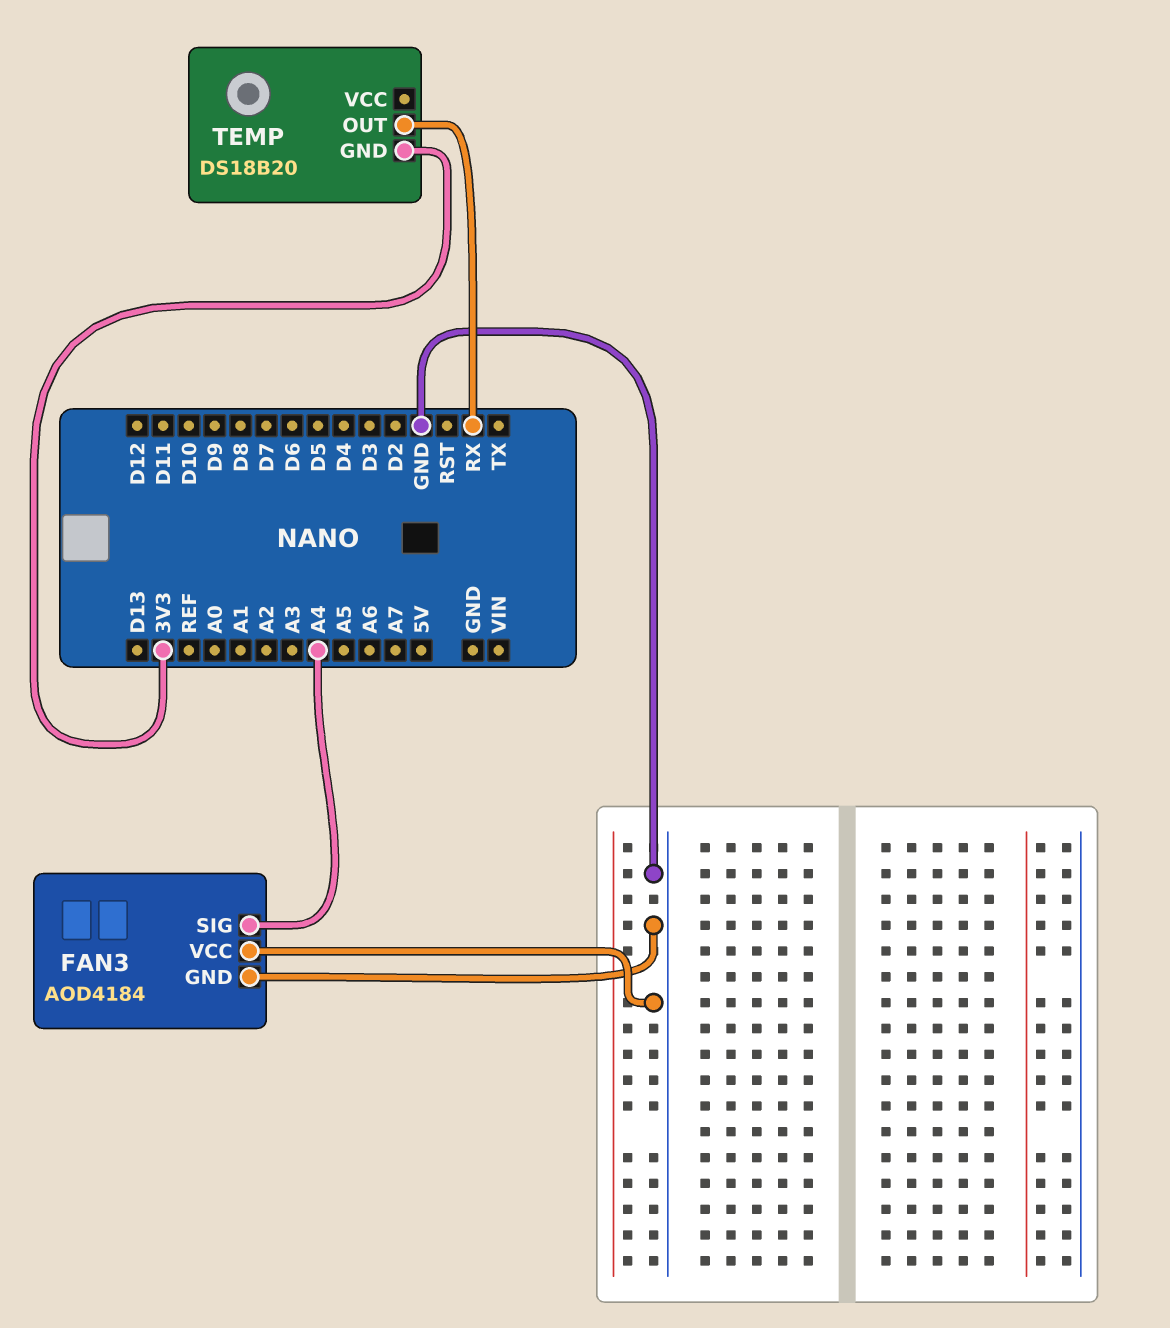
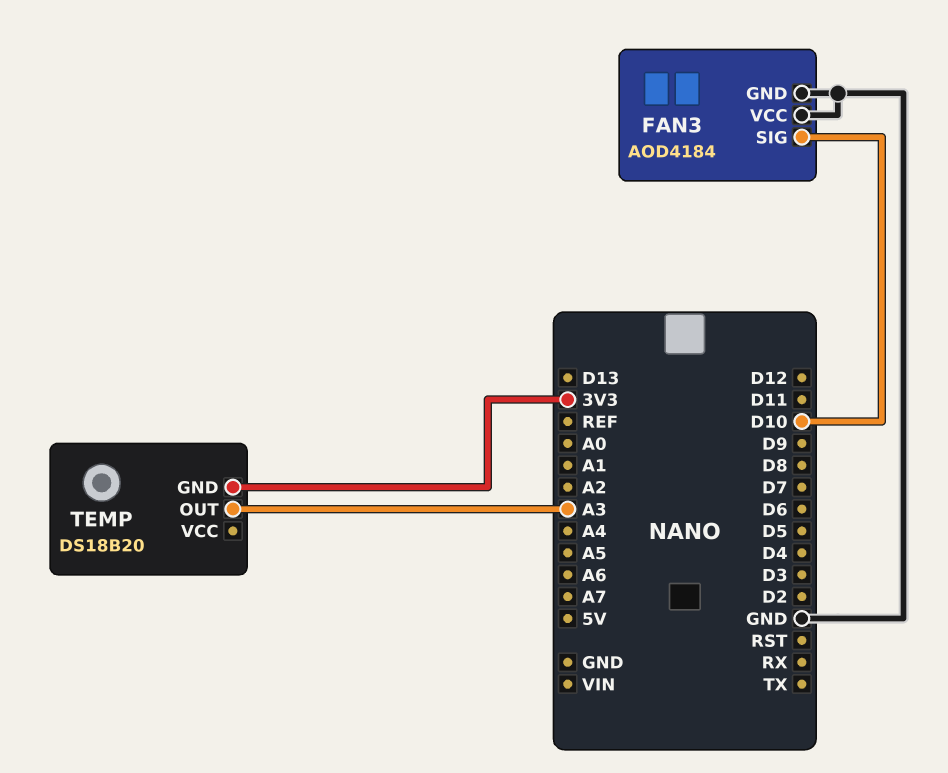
FAN3 pin SIG: A4 -> D10
TEMP pin OUT: RX -> A3

